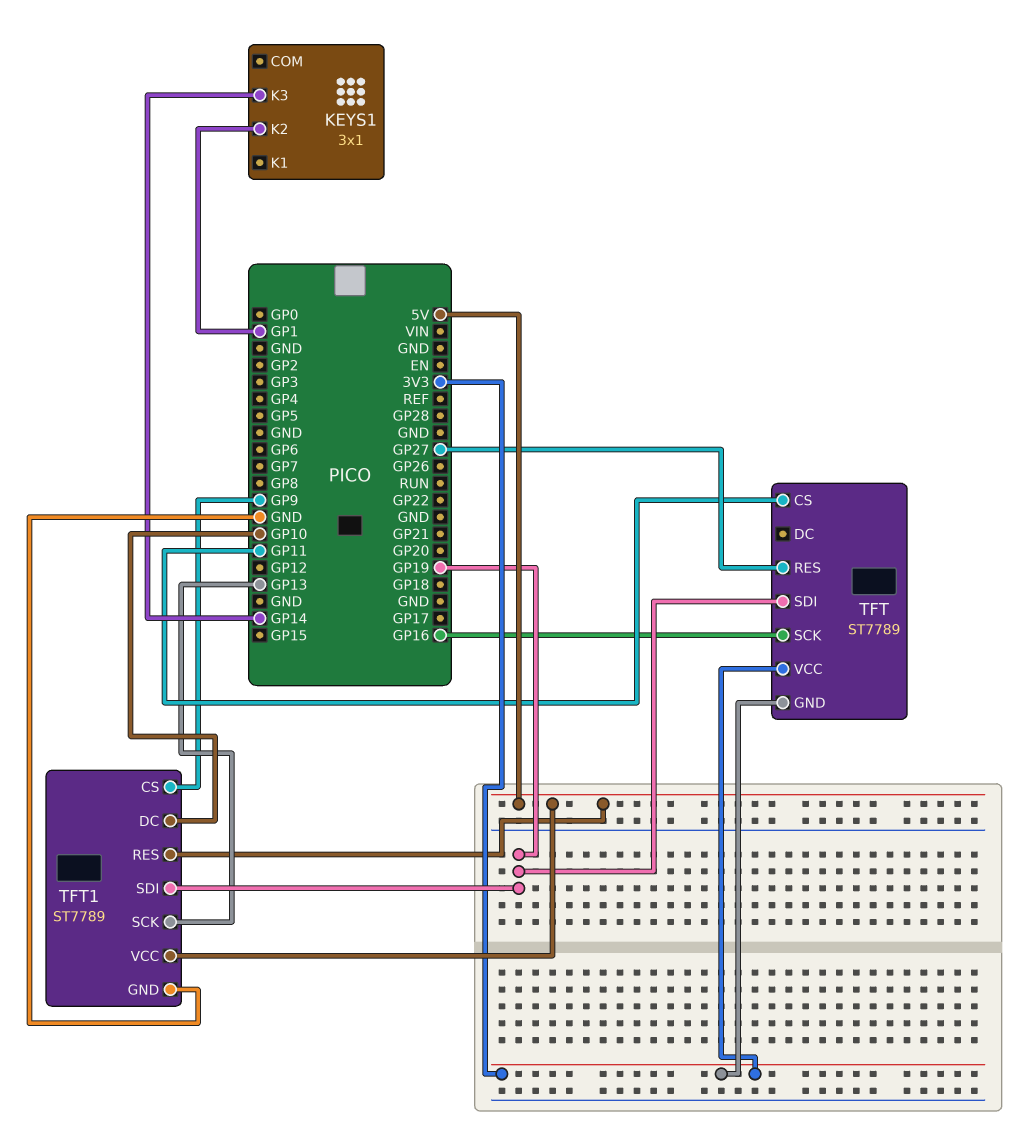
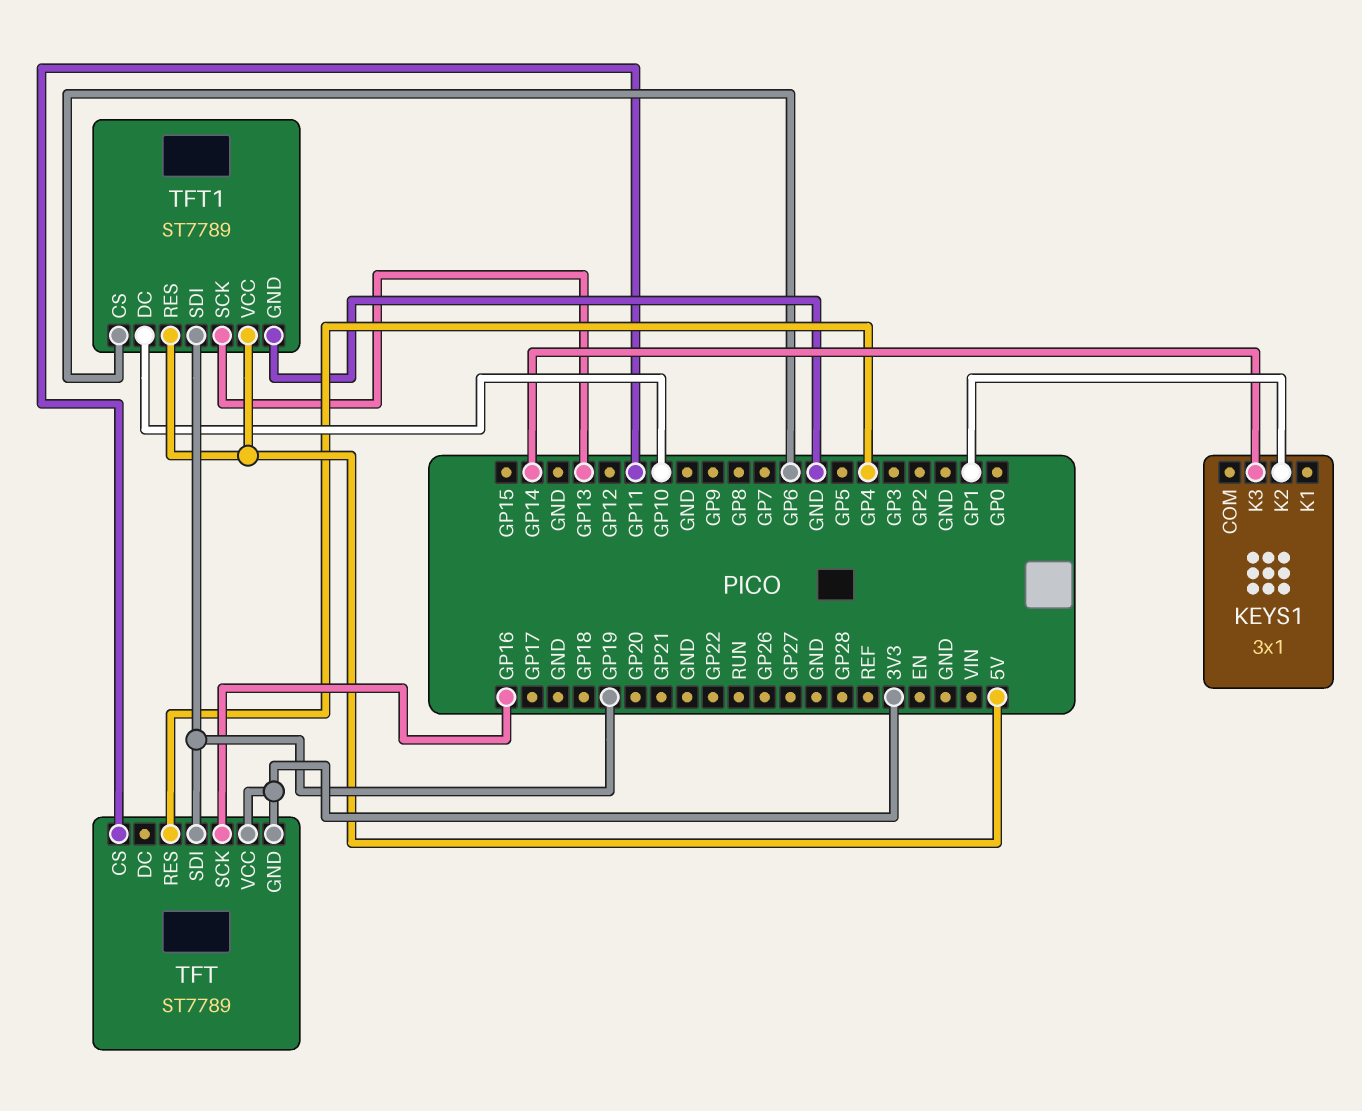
TFT pin RES: GP27 -> GP4
TFT1 pin CS: GP9 -> GP6

